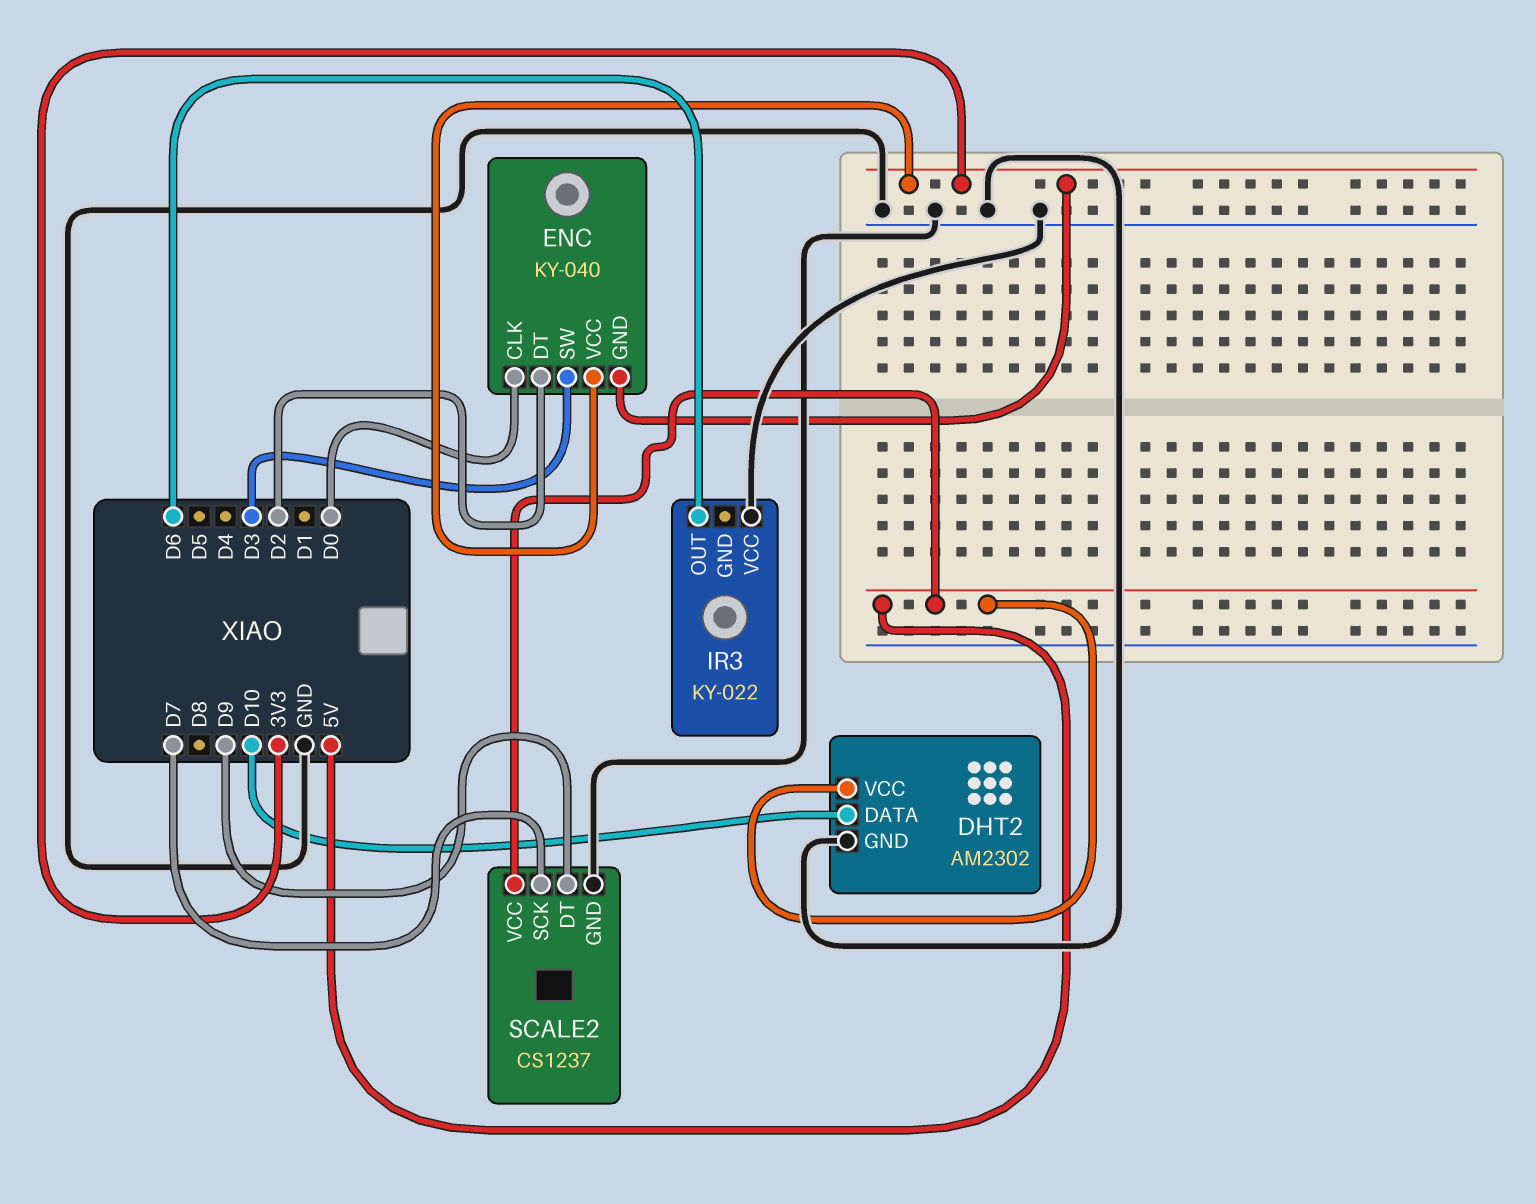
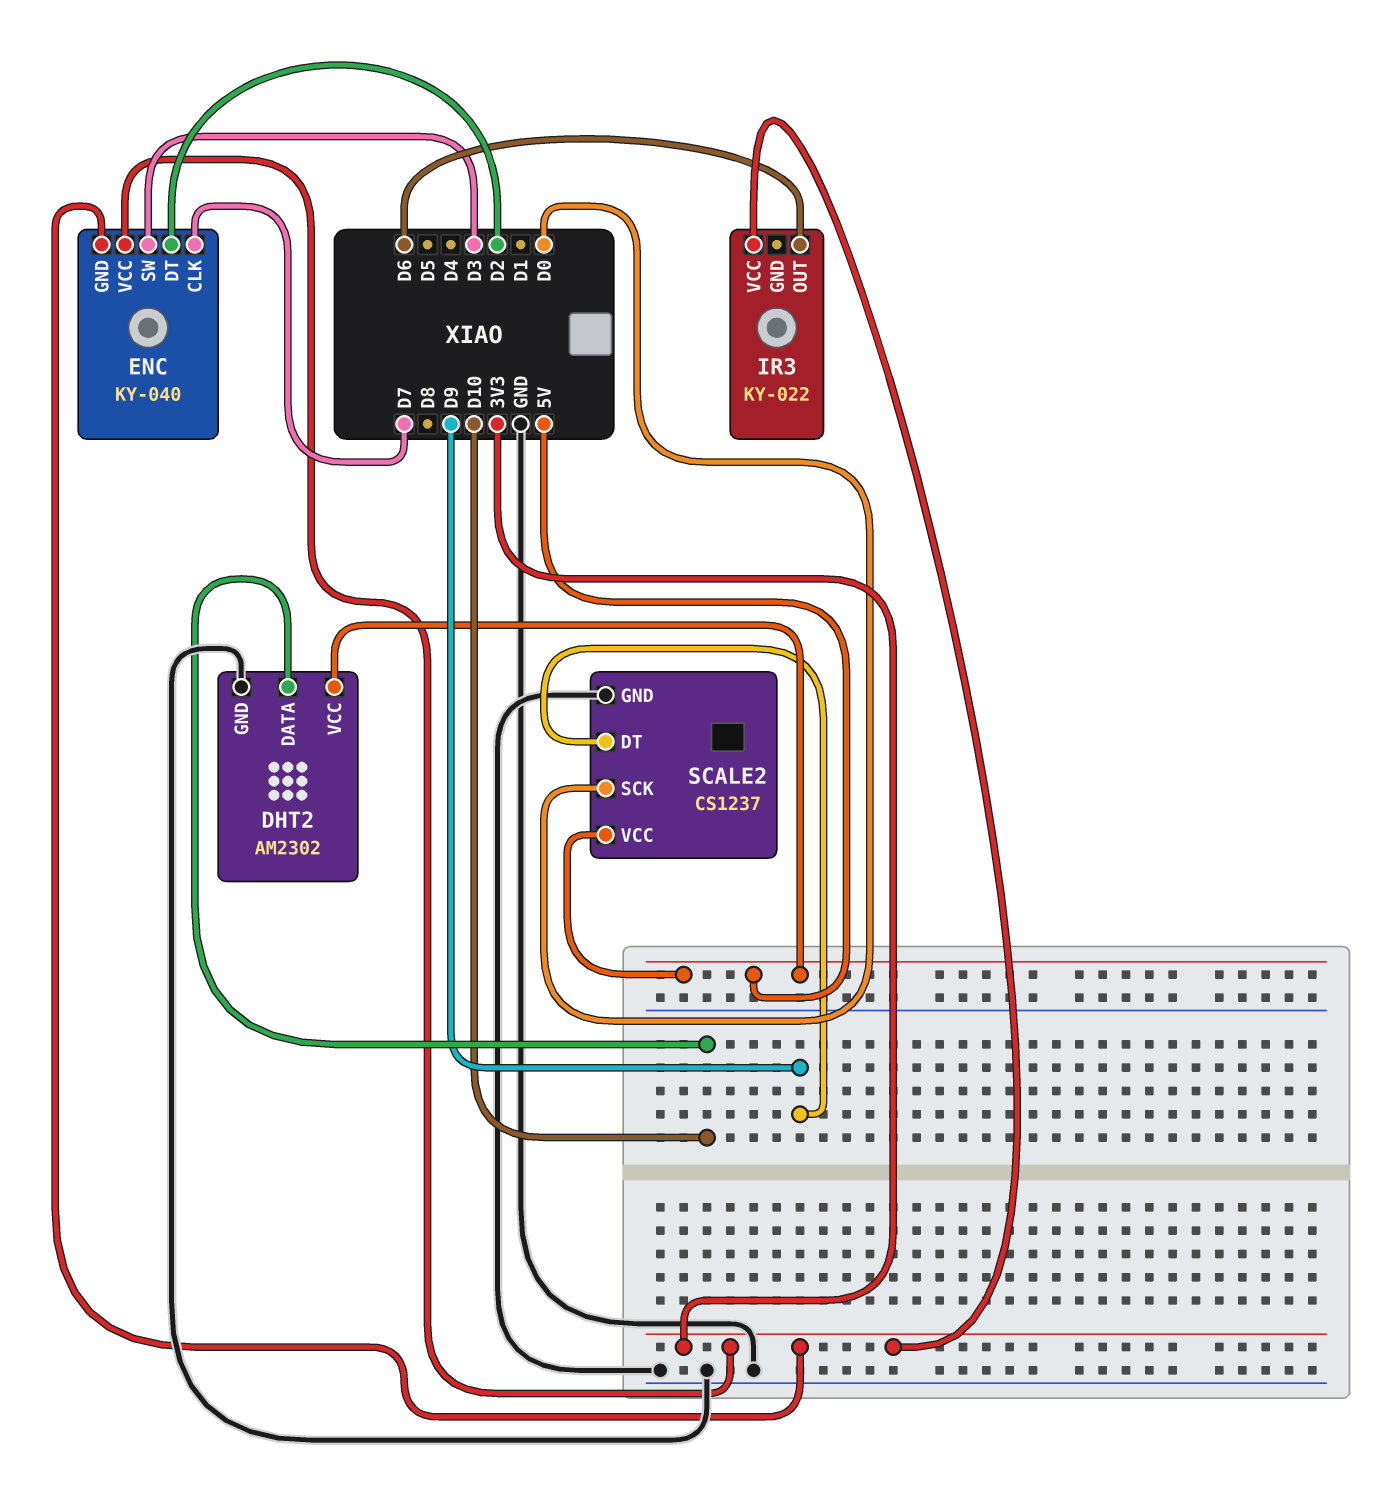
ENC pin CLK: D0 -> D7
IR3 pin VCC: GND -> 3V3
SCALE2 pin SCK: D7 -> D0

